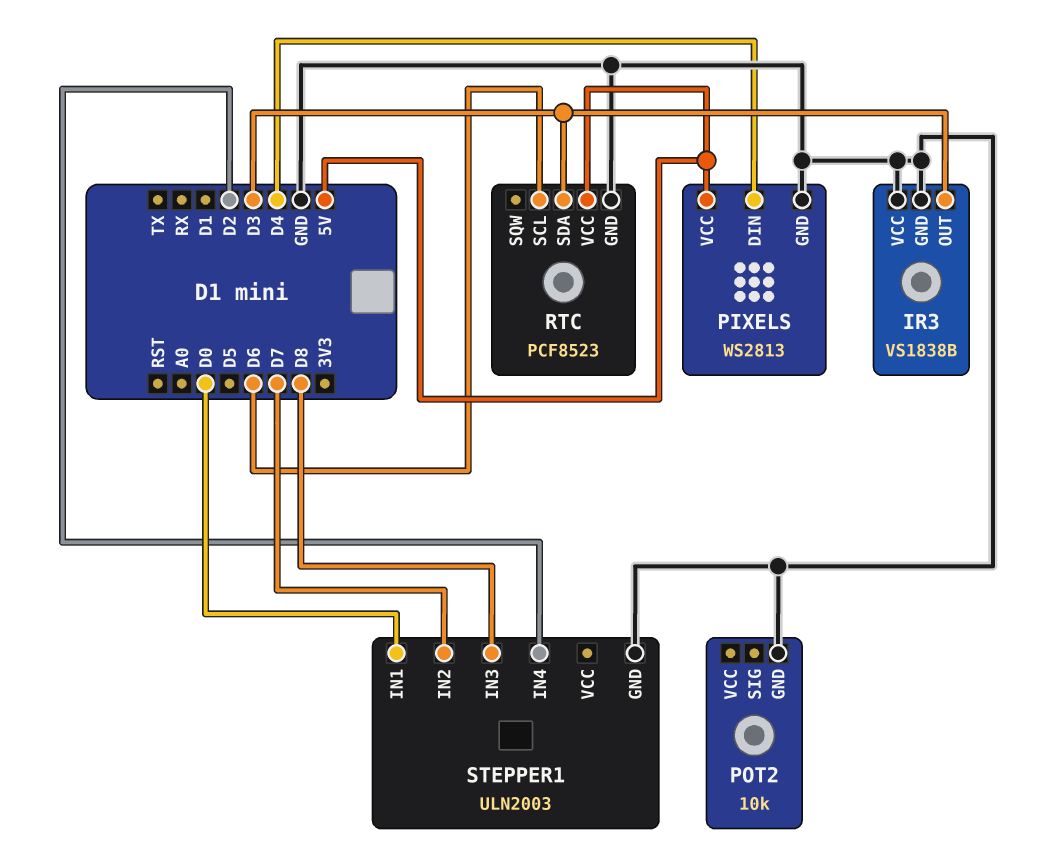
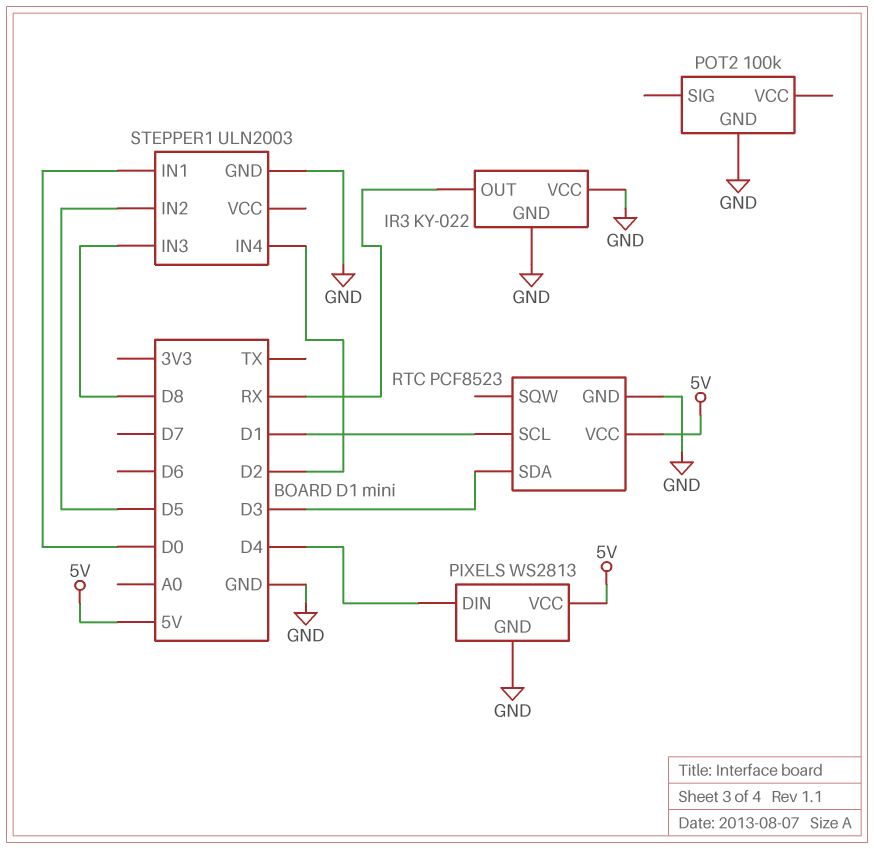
IR3: VS1838B -> KY-022
IR3 pin OUT: D3 -> RX
POT2: 10k -> 100k
RTC pin SCL: D6 -> D1
STEPPER1 pin IN2: D7 -> D5

